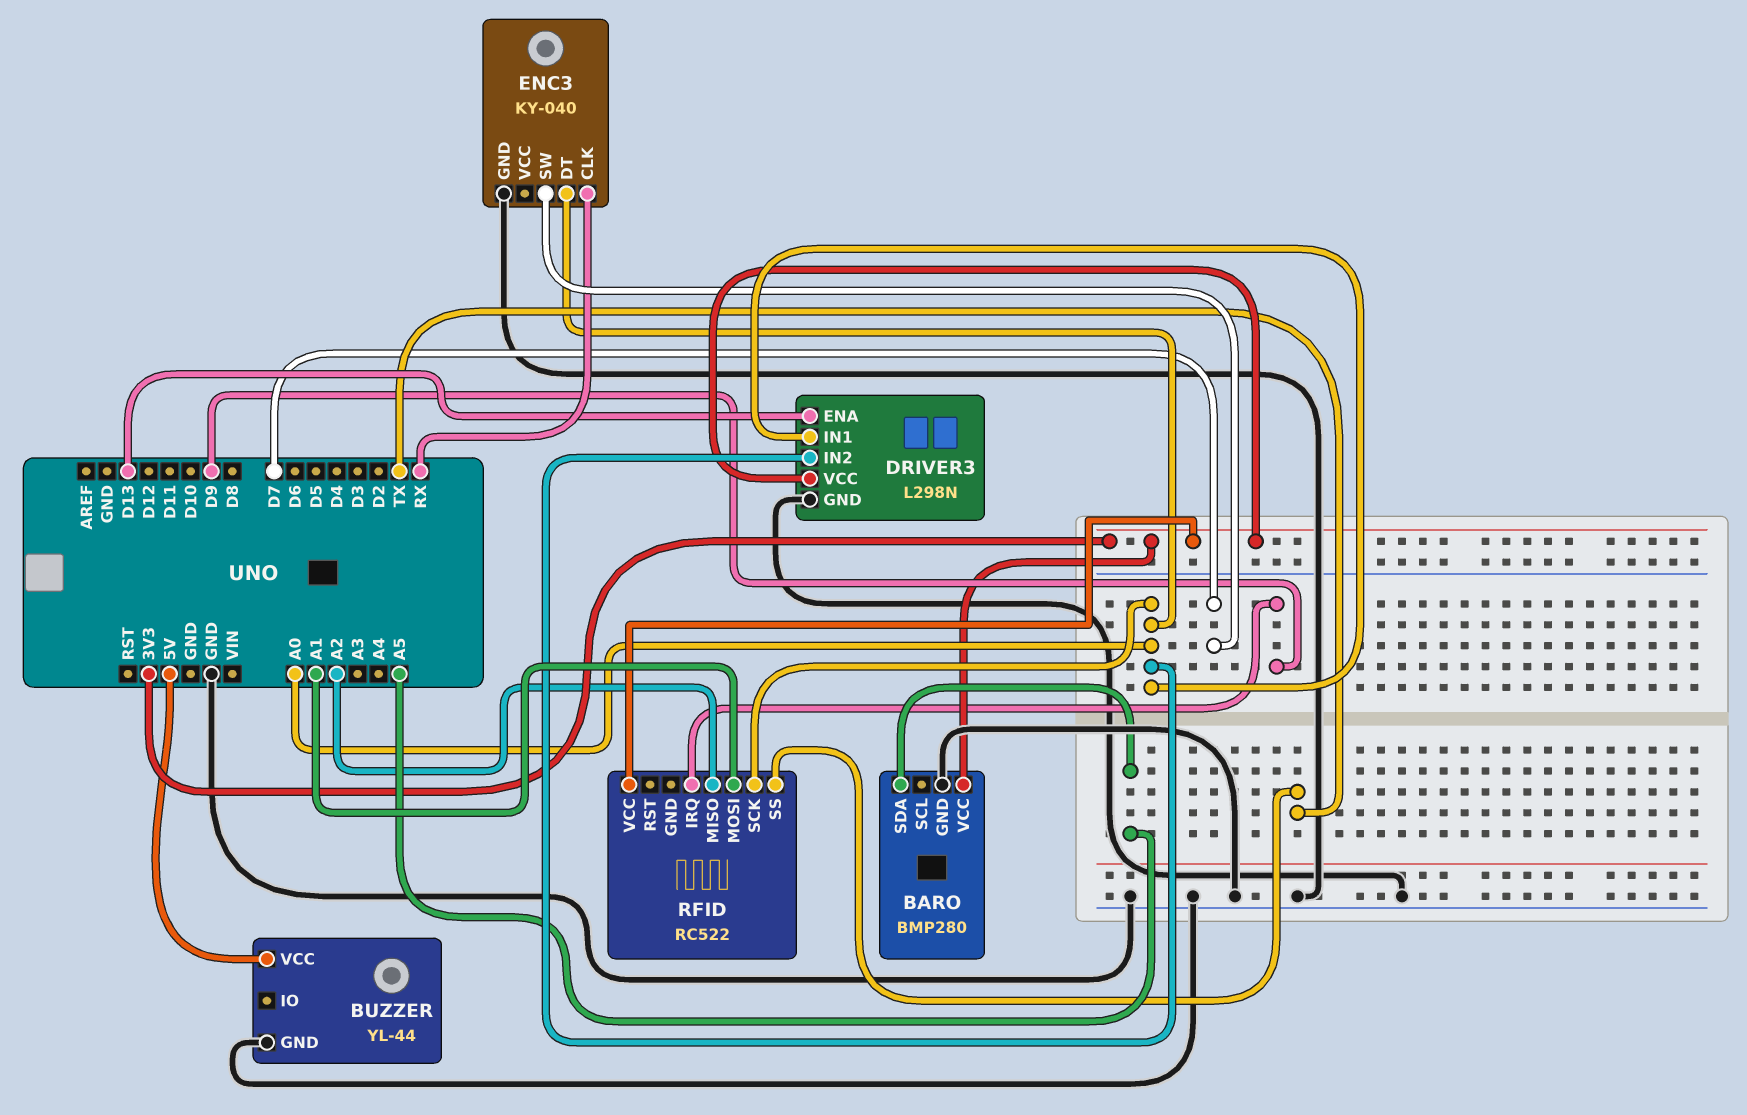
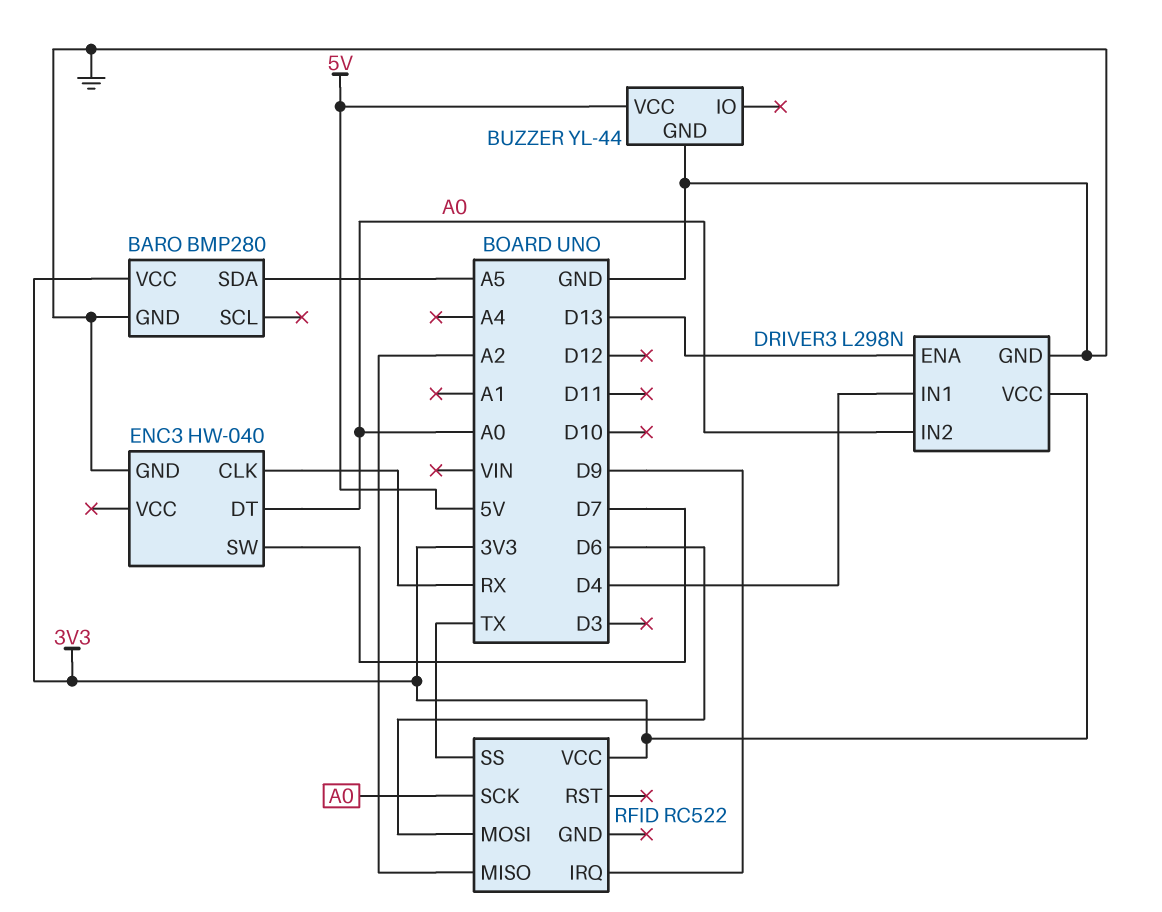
DRIVER3 pin IN1: A0 -> D4
ENC3: KY-040 -> HW-040
RFID pin MOSI: A1 -> D6

